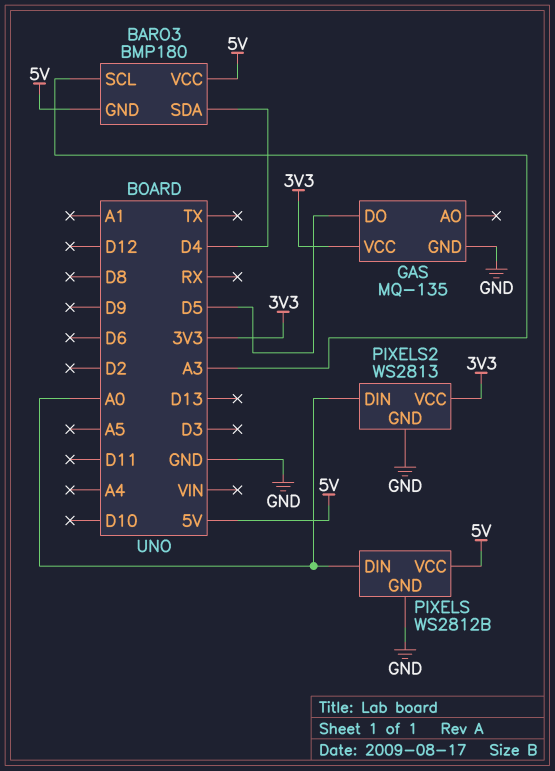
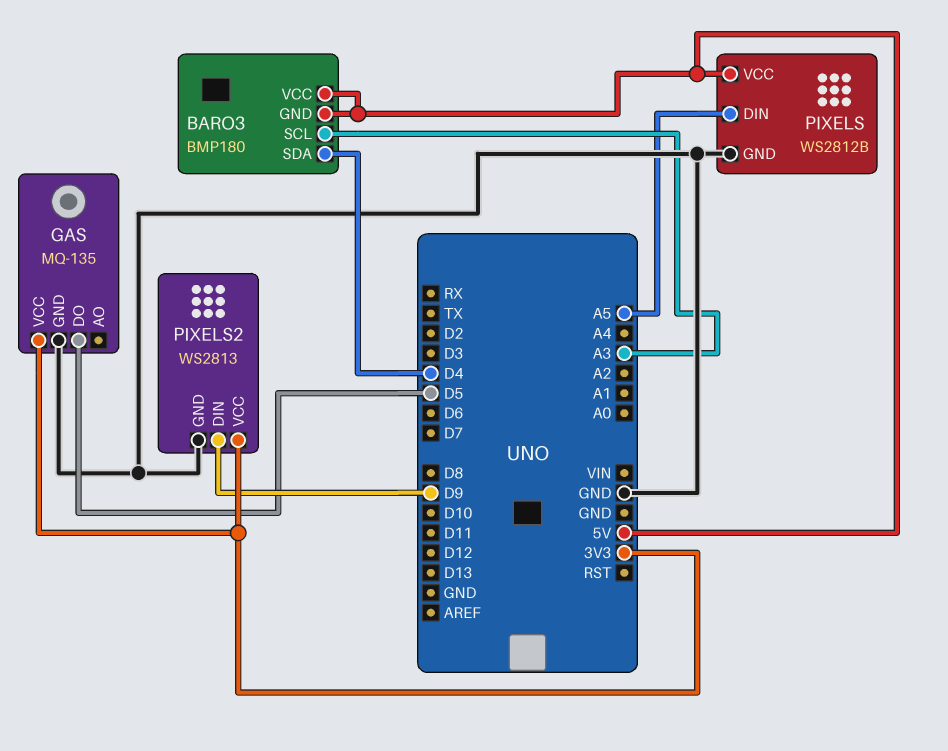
PIXELS pin DIN: A0 -> A5
PIXELS2 pin DIN: A0 -> D9

